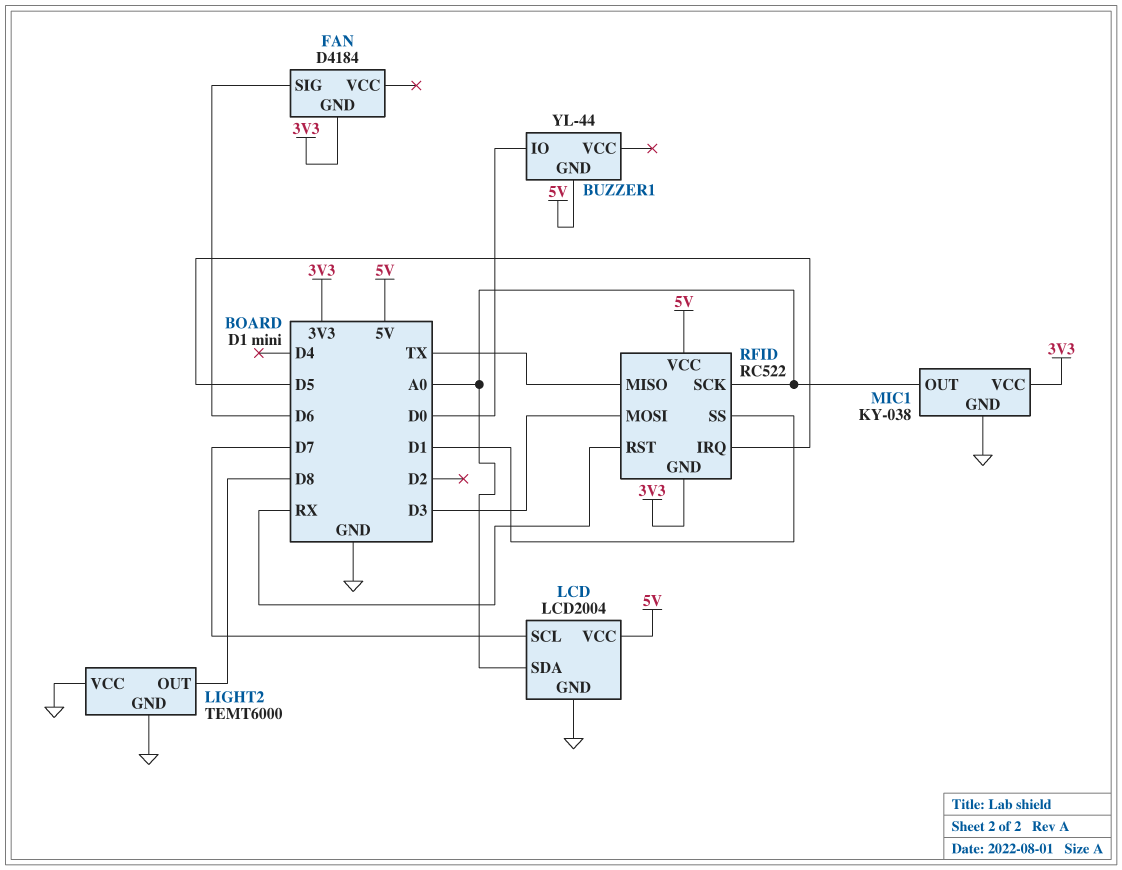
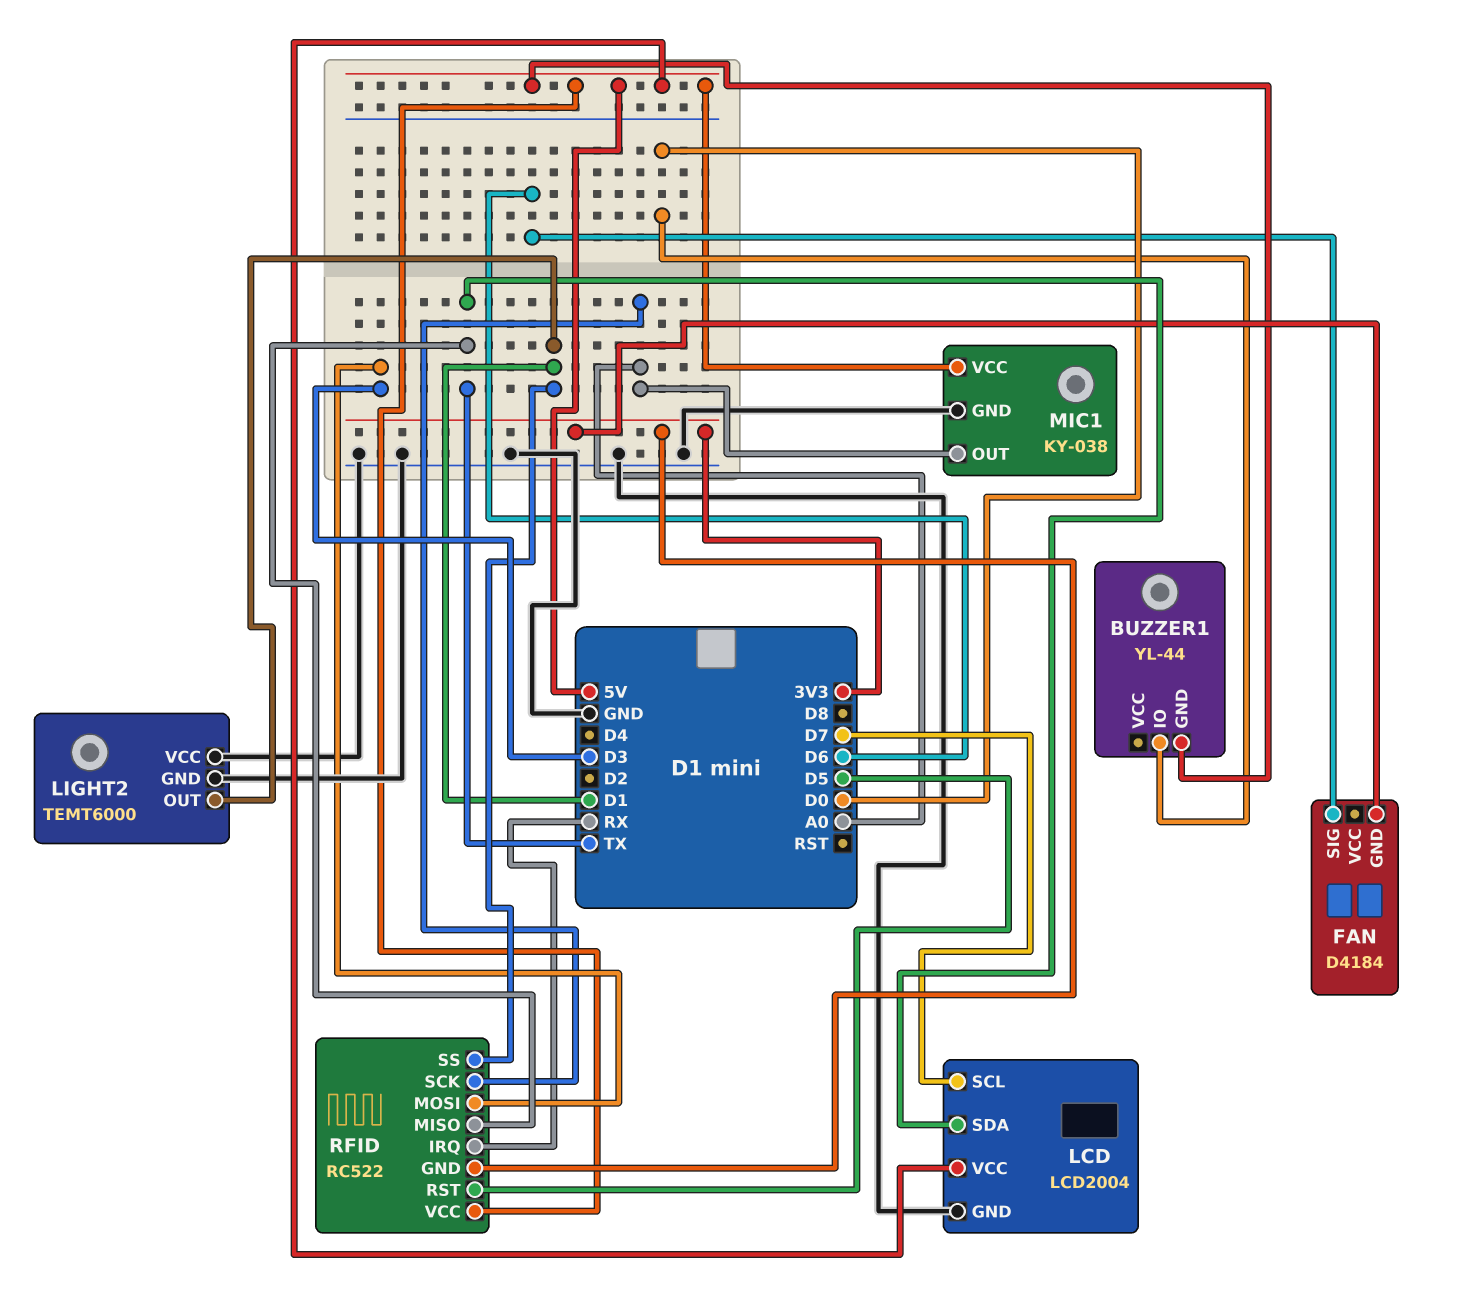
LCD pin SDA: A0 -> TX
LIGHT2 pin OUT: D8 -> D1
MIC1 pin VCC: 3V3 -> 5V
RFID pin IRQ: D5 -> RX
RFID pin RST: RX -> D5

